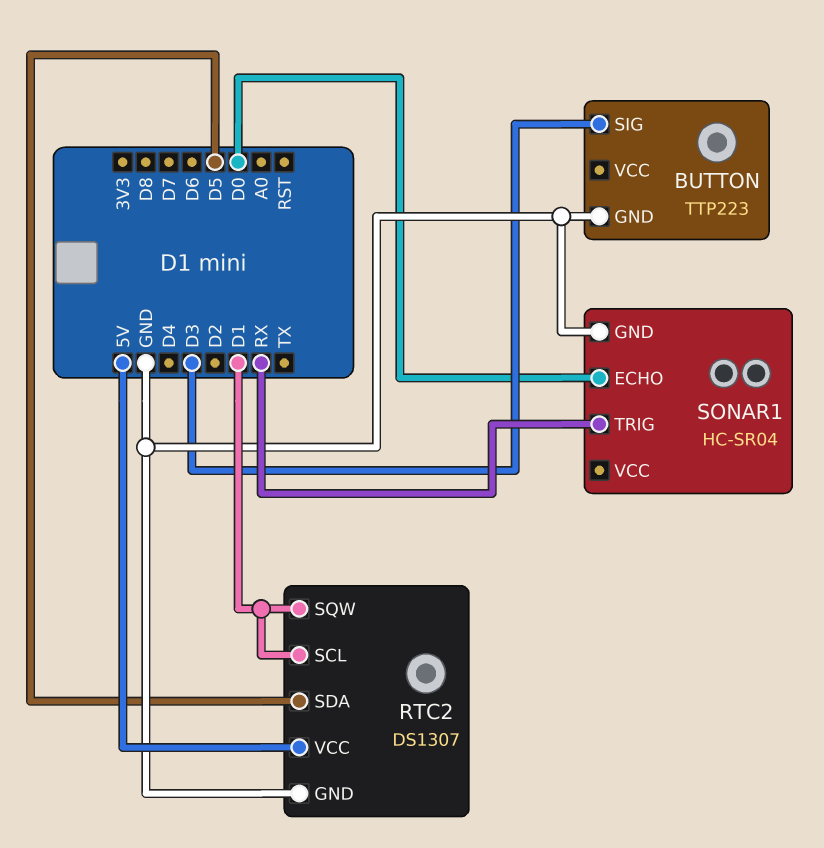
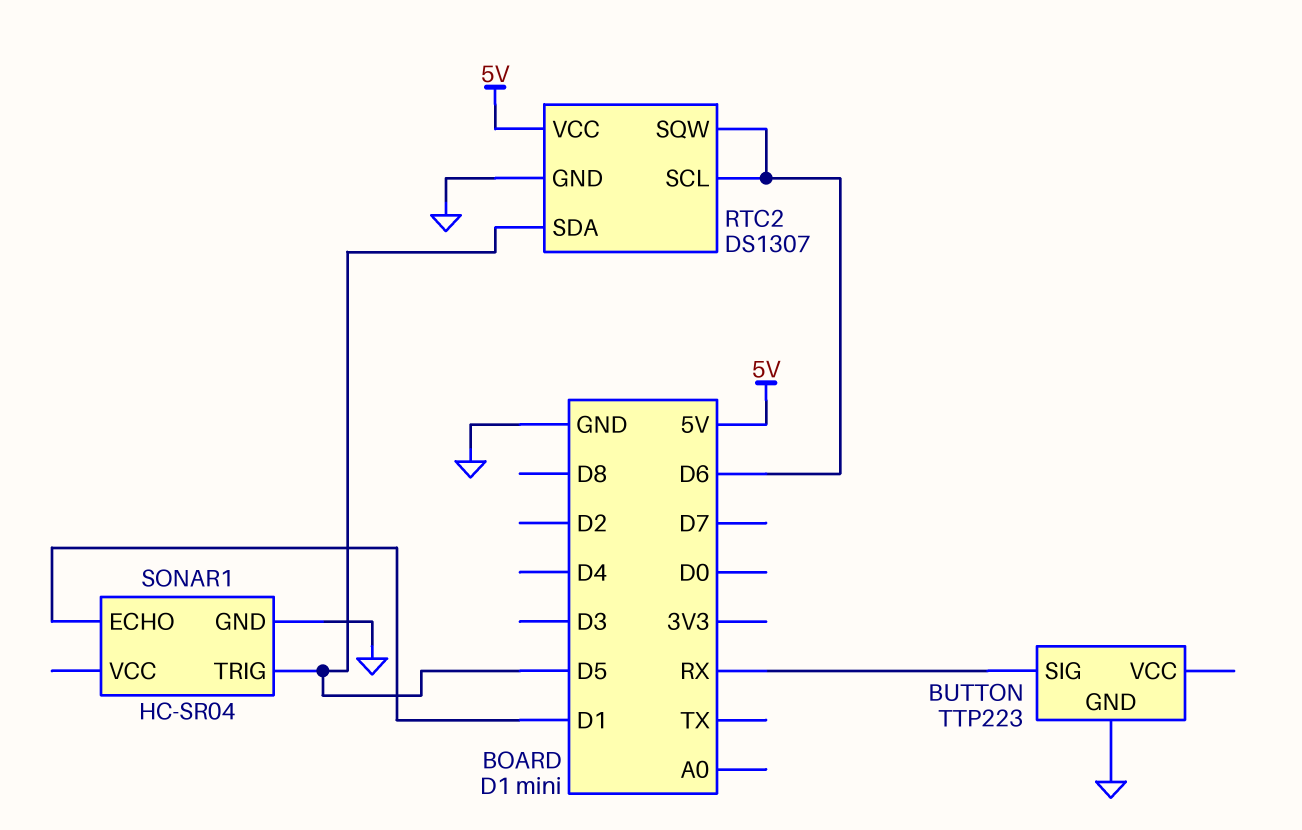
BUTTON pin SIG: D3 -> RX
RTC2 pin SCL: D1 -> D6
RTC2 pin SQW: D1 -> D6
SONAR1 pin ECHO: D0 -> D1
SONAR1 pin TRIG: RX -> D5

